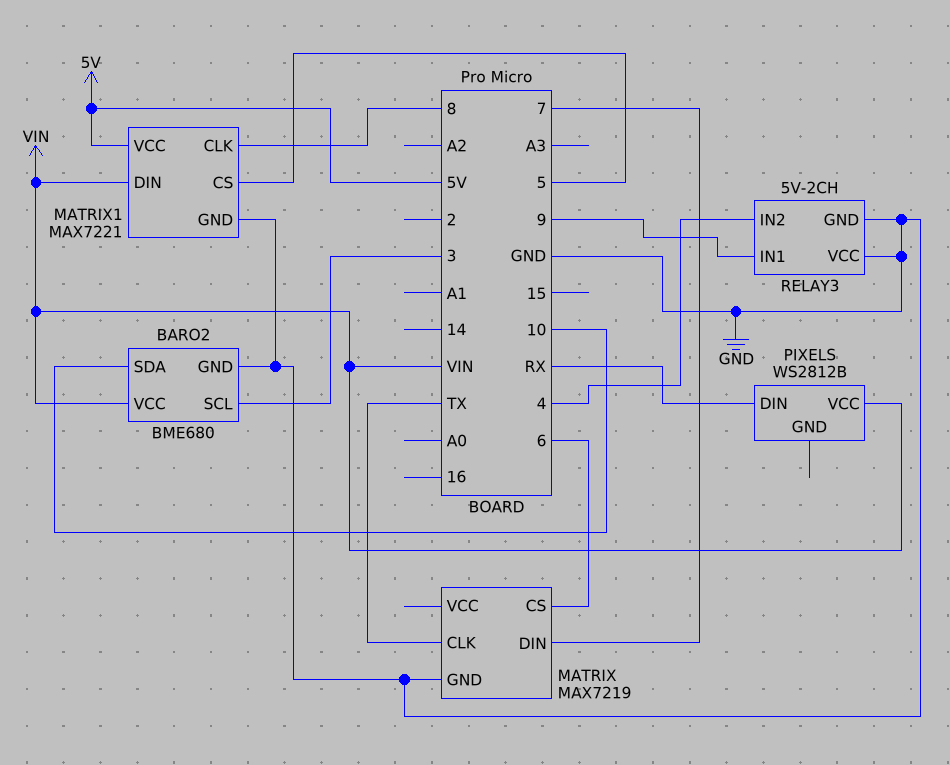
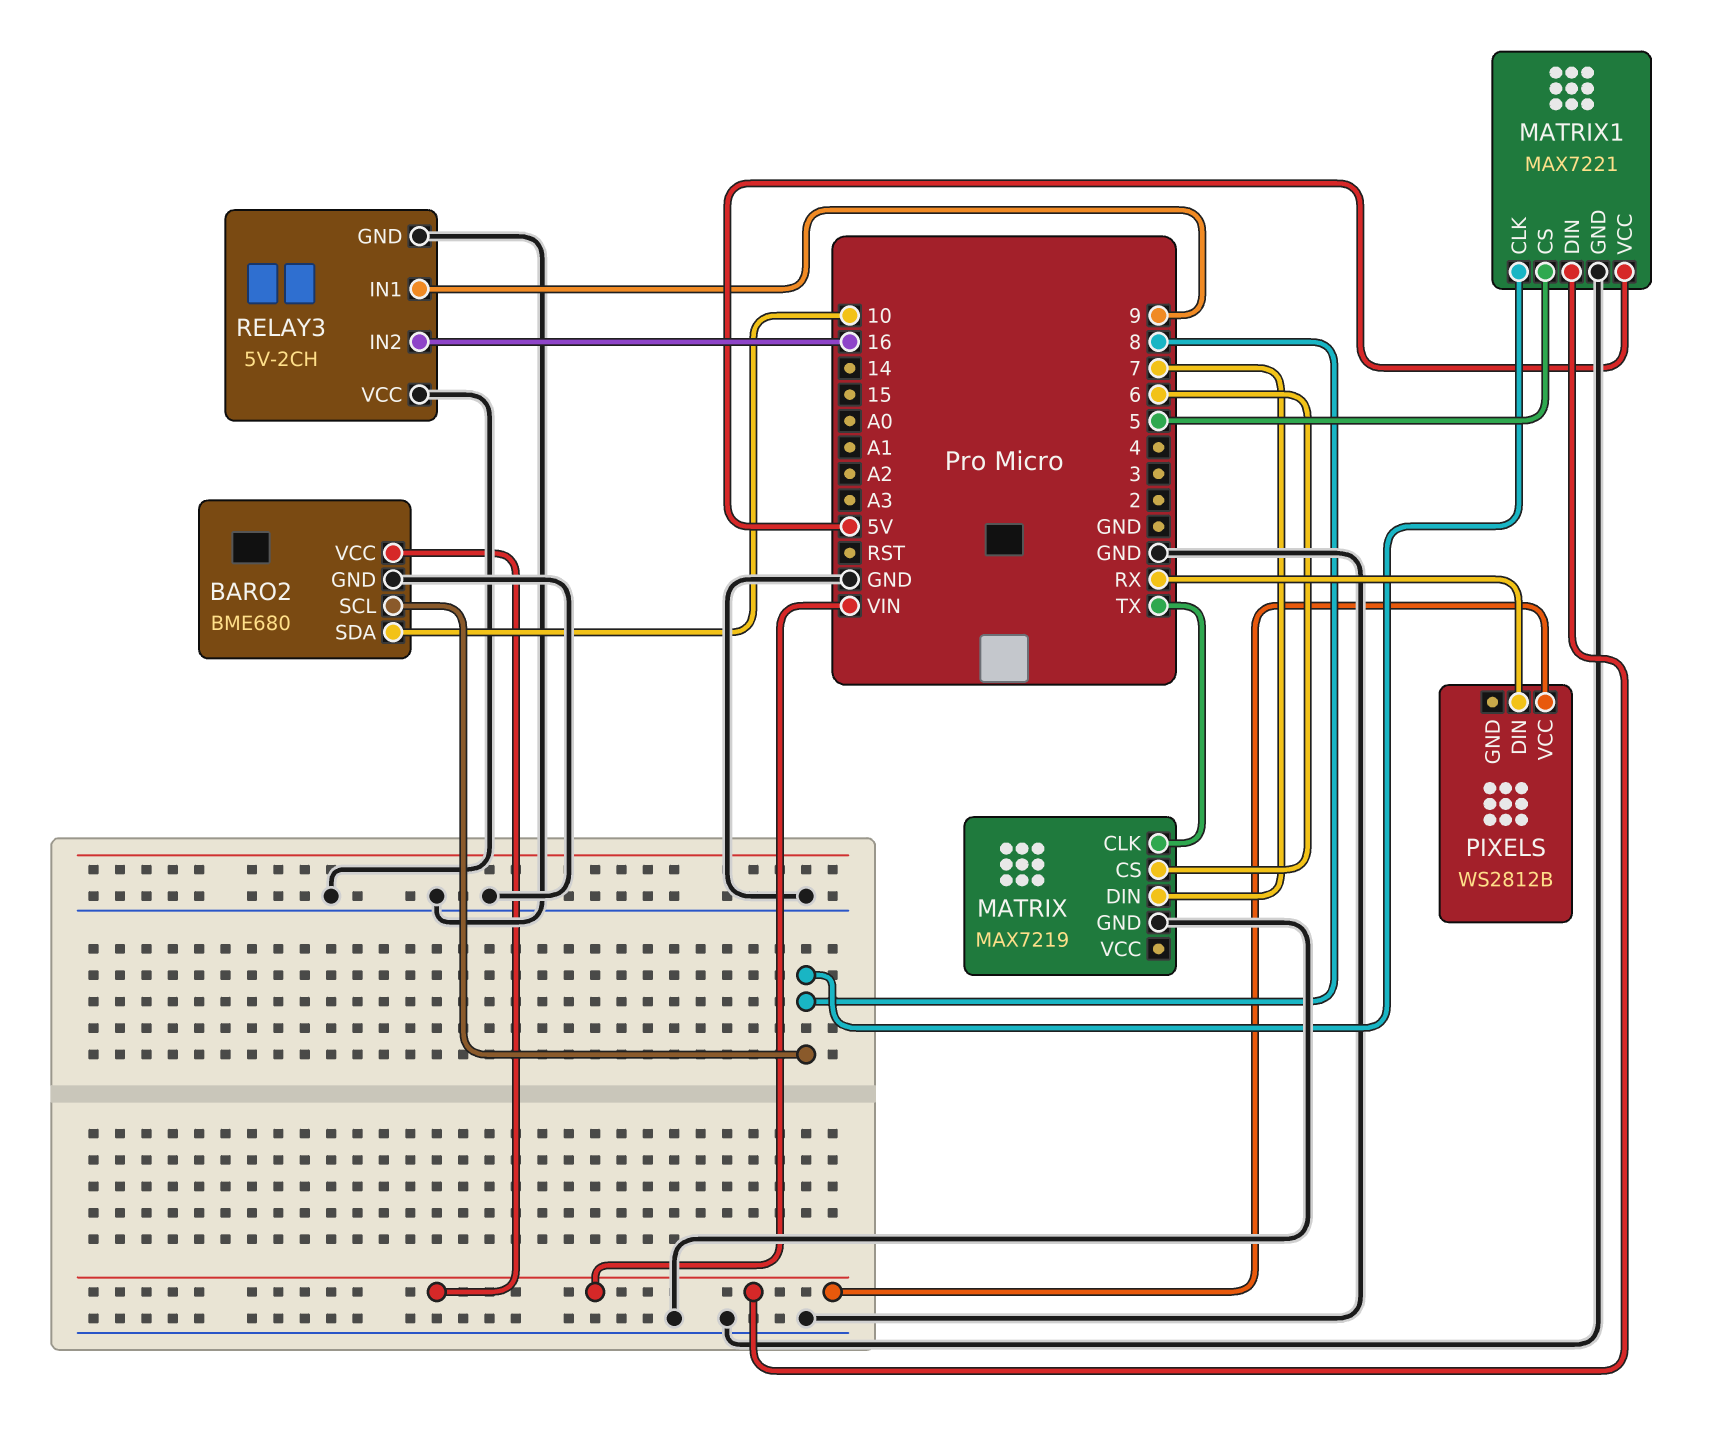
BARO2 pin SCL: 3 -> 8
RELAY3 pin IN2: 4 -> 16

